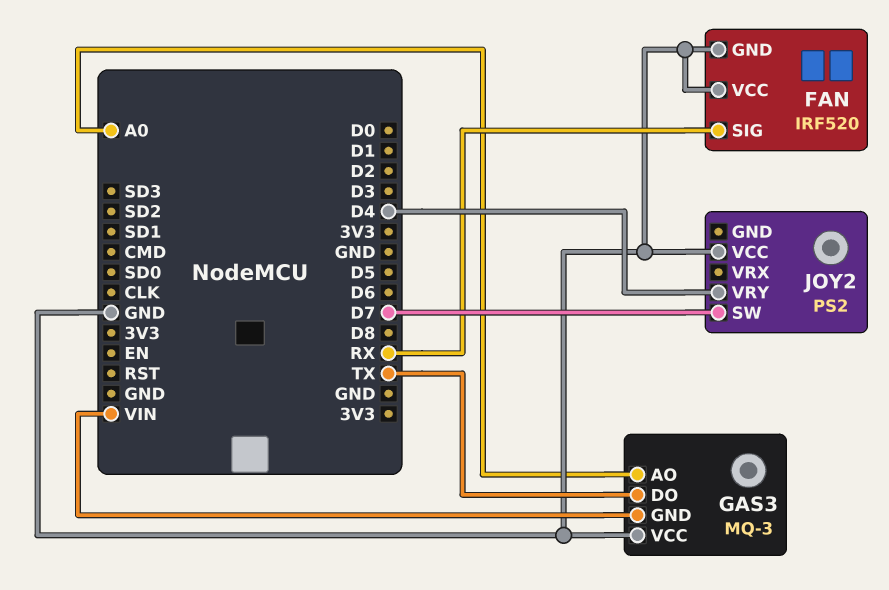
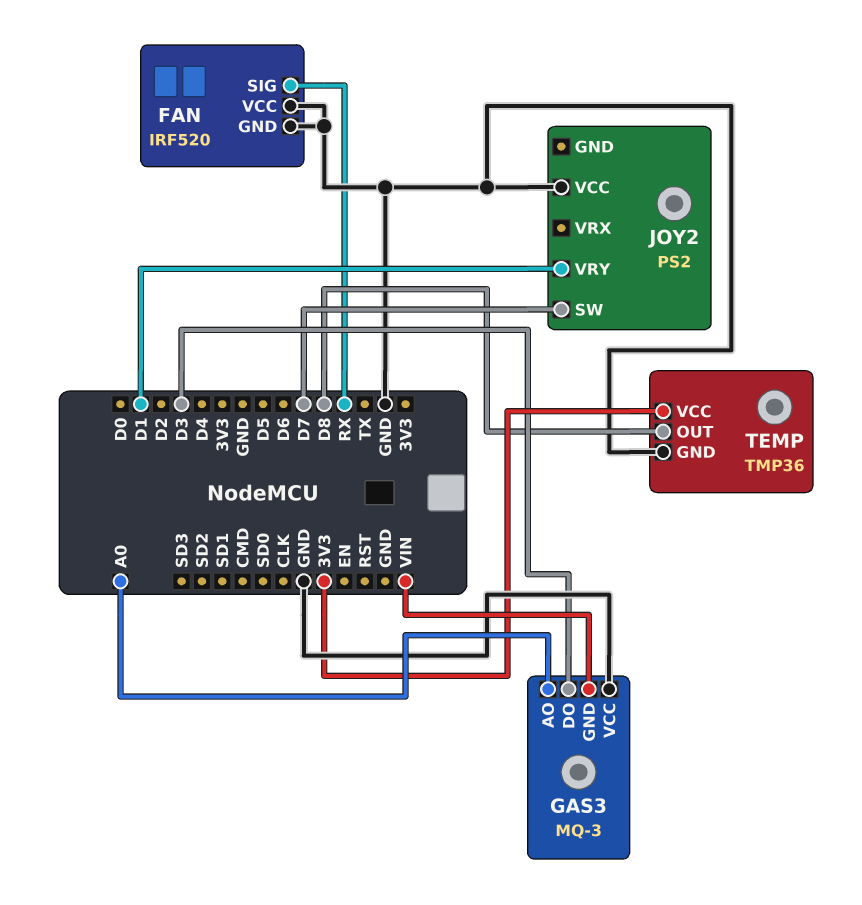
GAS3 pin DO: TX -> D3
JOY2 pin VRY: D4 -> D1
TEMP: none -> TMP36
TEMP pin GND: none -> GND
TEMP pin OUT: none -> D8
TEMP pin VCC: none -> 3V3

